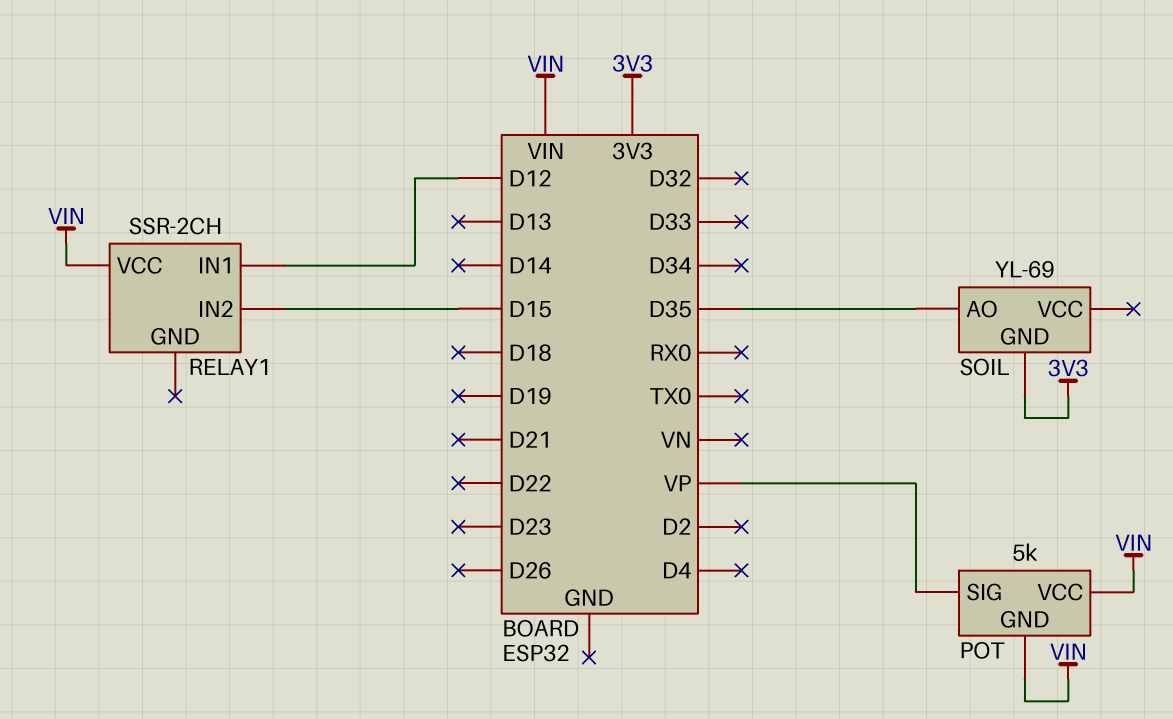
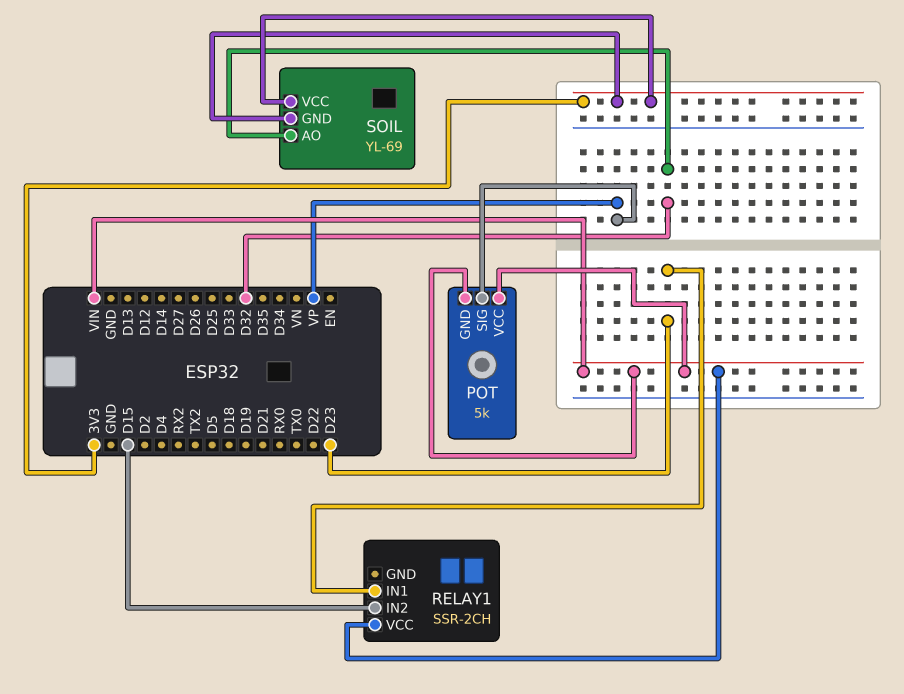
RELAY1 pin IN1: D12 -> D23
SOIL pin AO: D35 -> D32
SOIL pin VCC: none -> 3V3

